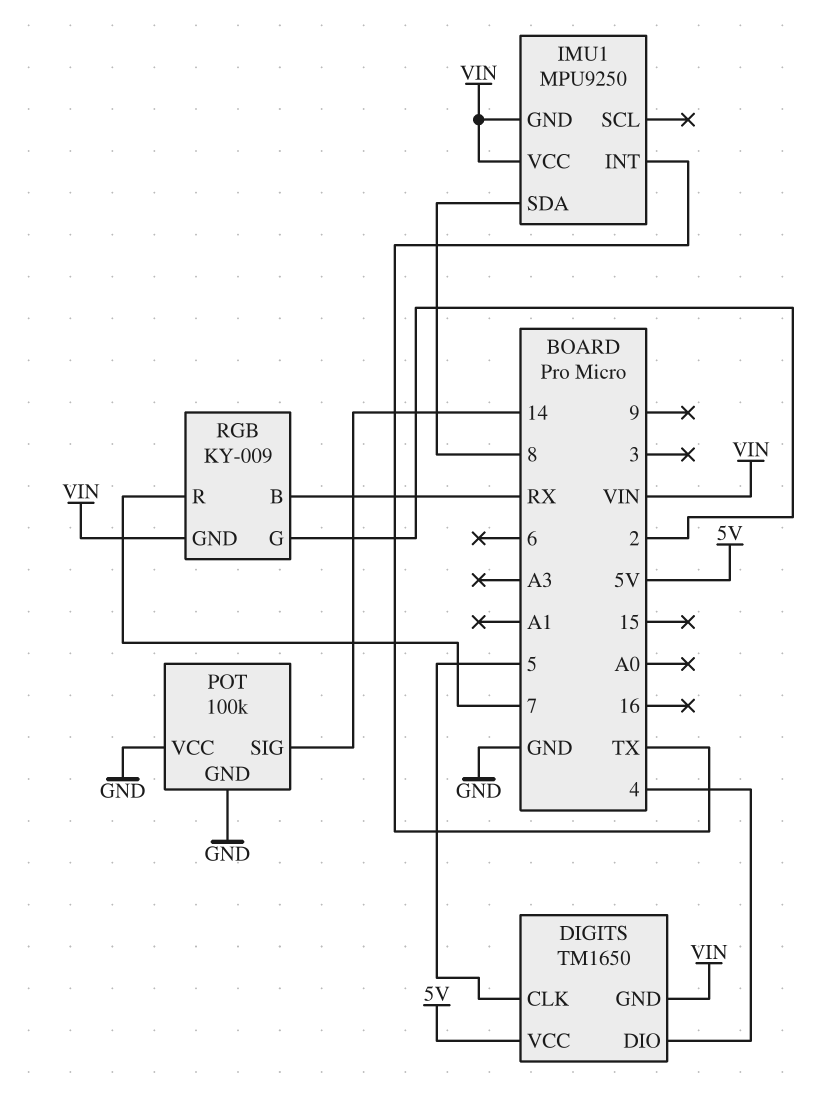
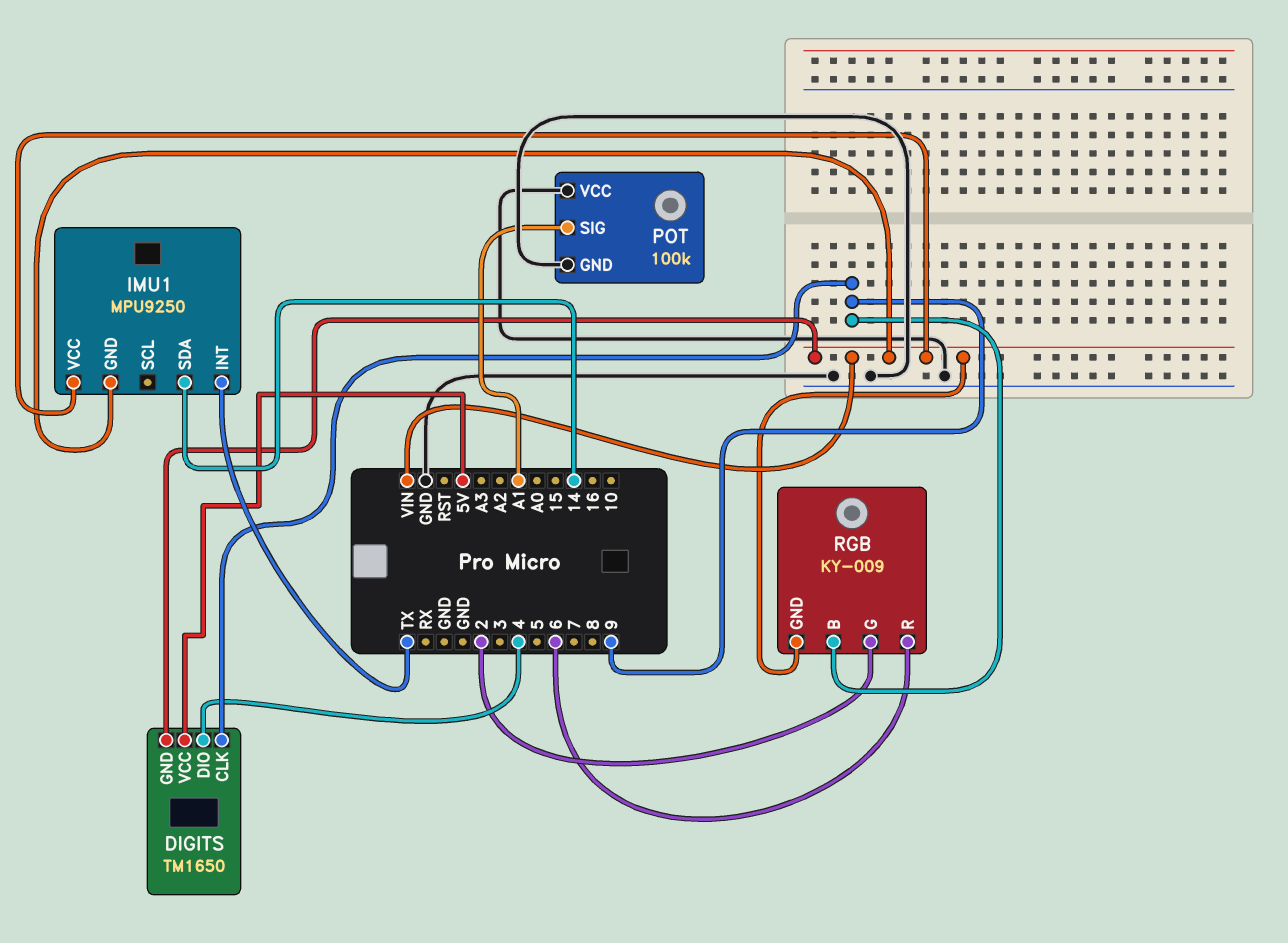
DIGITS pin CLK: 5 -> 9
IMU1 pin SDA: 8 -> 14
POT pin SIG: 14 -> A1
RGB pin B: RX -> 9
RGB pin R: 7 -> 6

